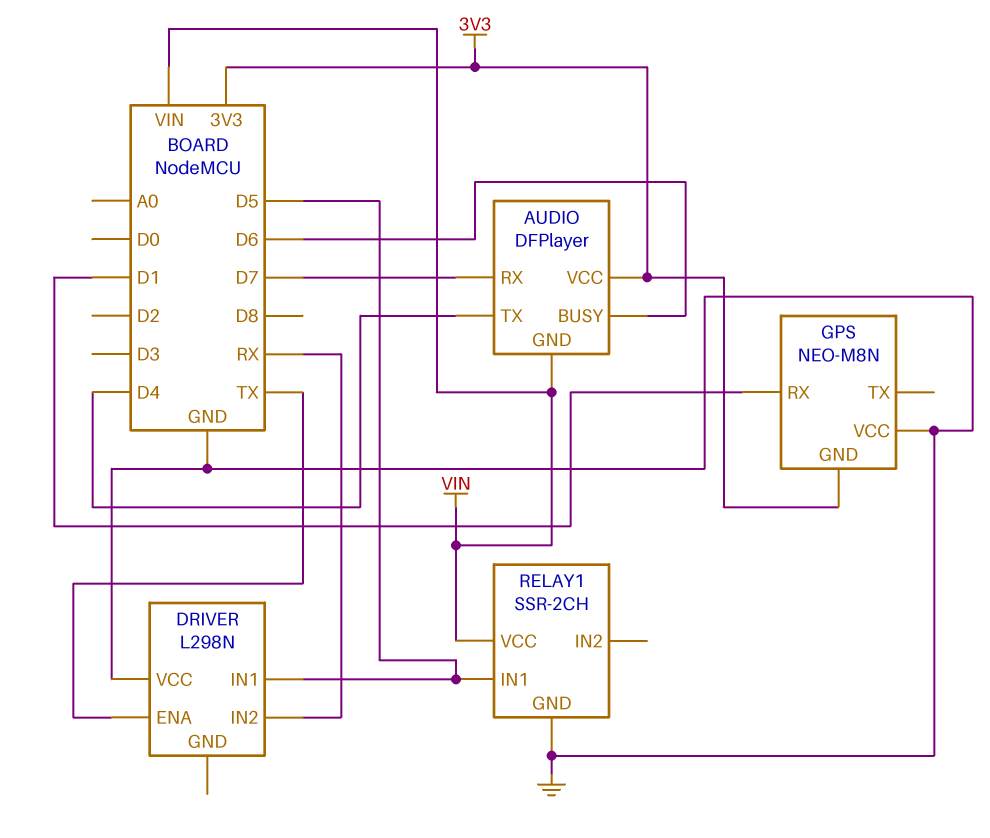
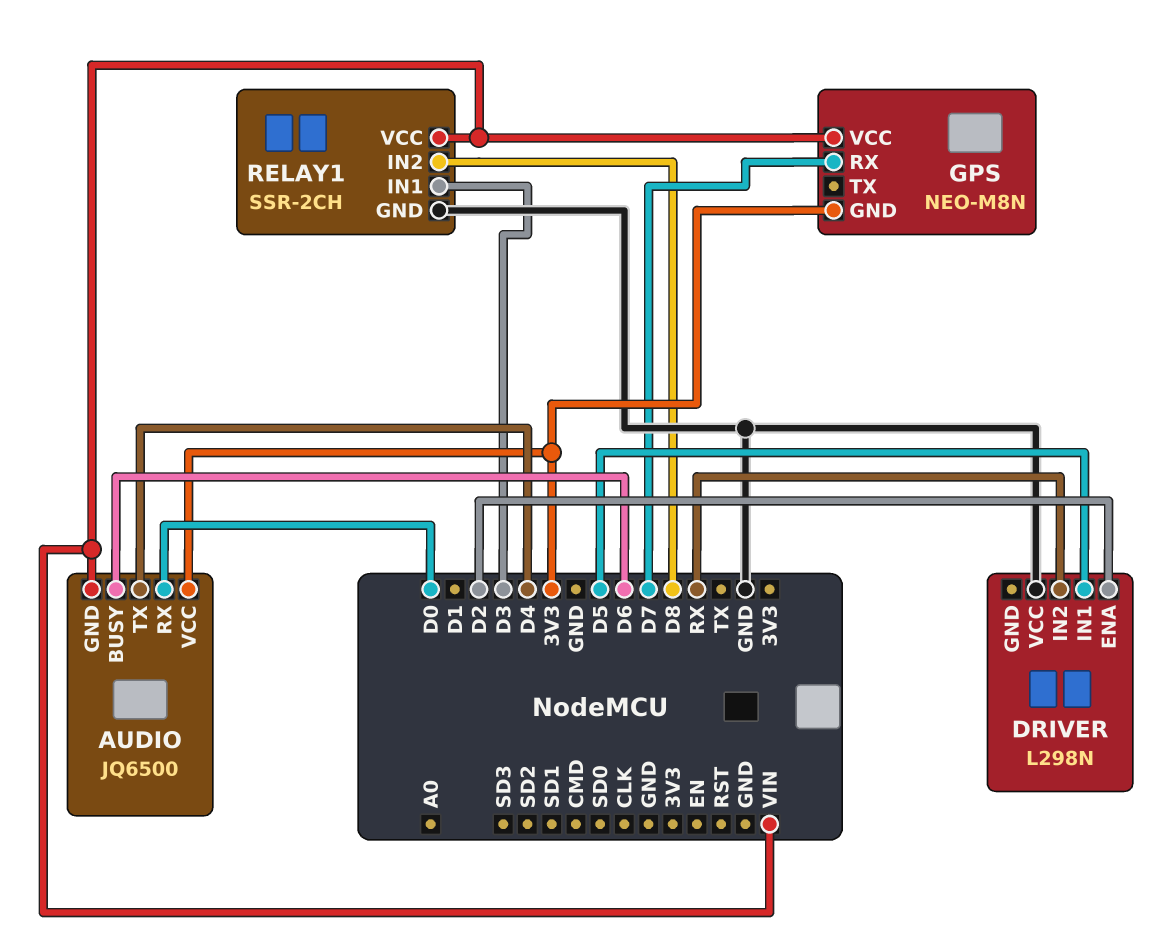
AUDIO: DFPlayer -> JQ6500
AUDIO pin RX: D7 -> D0
DRIVER pin ENA: TX -> D2
GPS pin RX: D1 -> D7
GPS pin VCC: GND -> VIN
RELAY1 pin IN1: D5 -> D3
RELAY1 pin IN2: none -> D8

